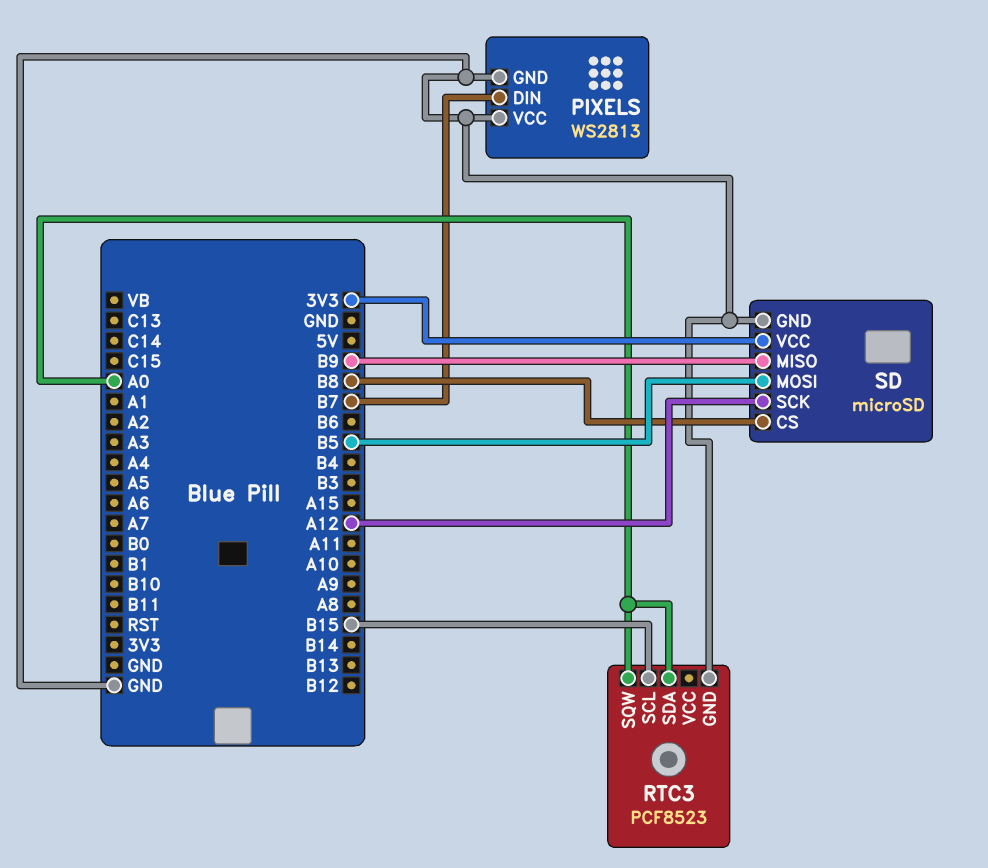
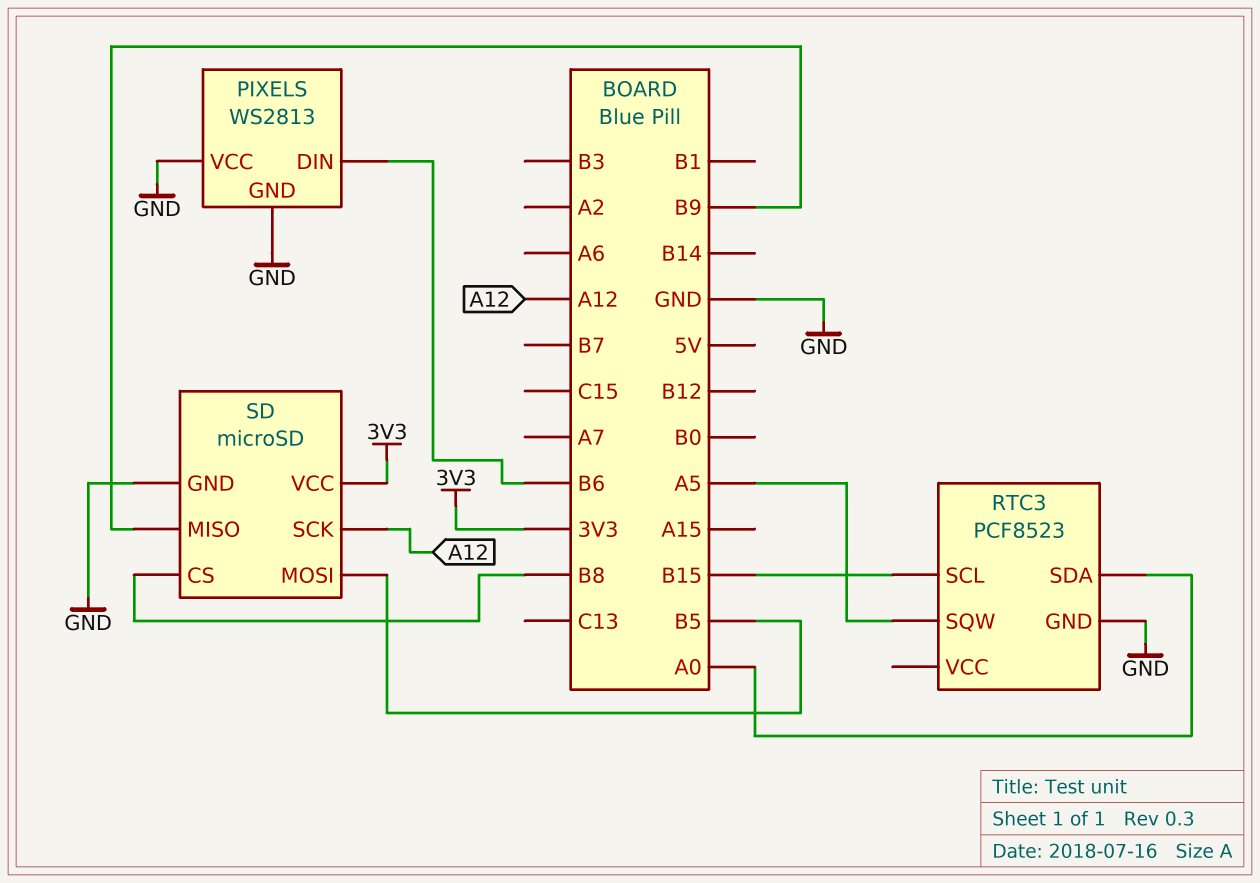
PIXELS pin DIN: B7 -> B6
RTC3 pin SQW: A0 -> A5

